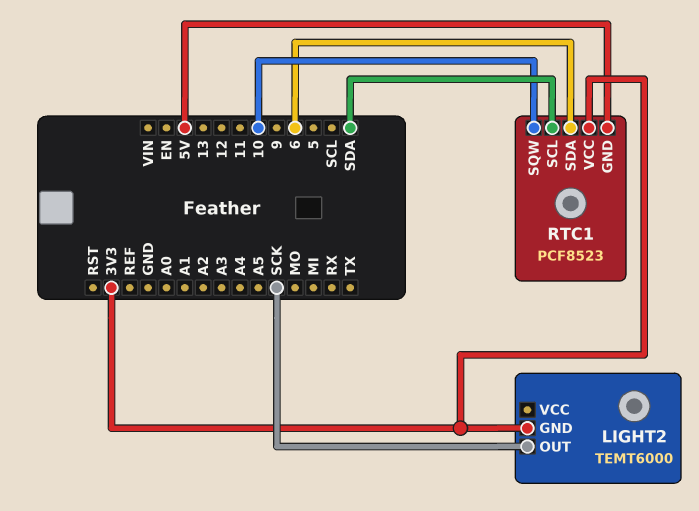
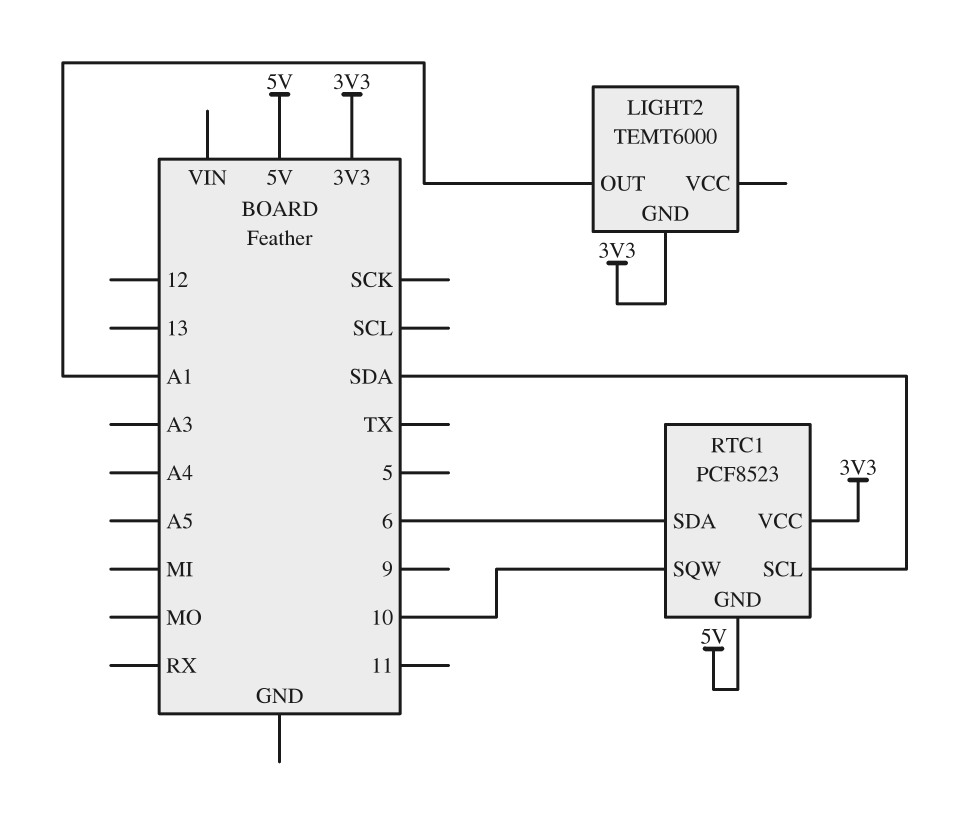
LIGHT2 pin OUT: SCK -> A1

